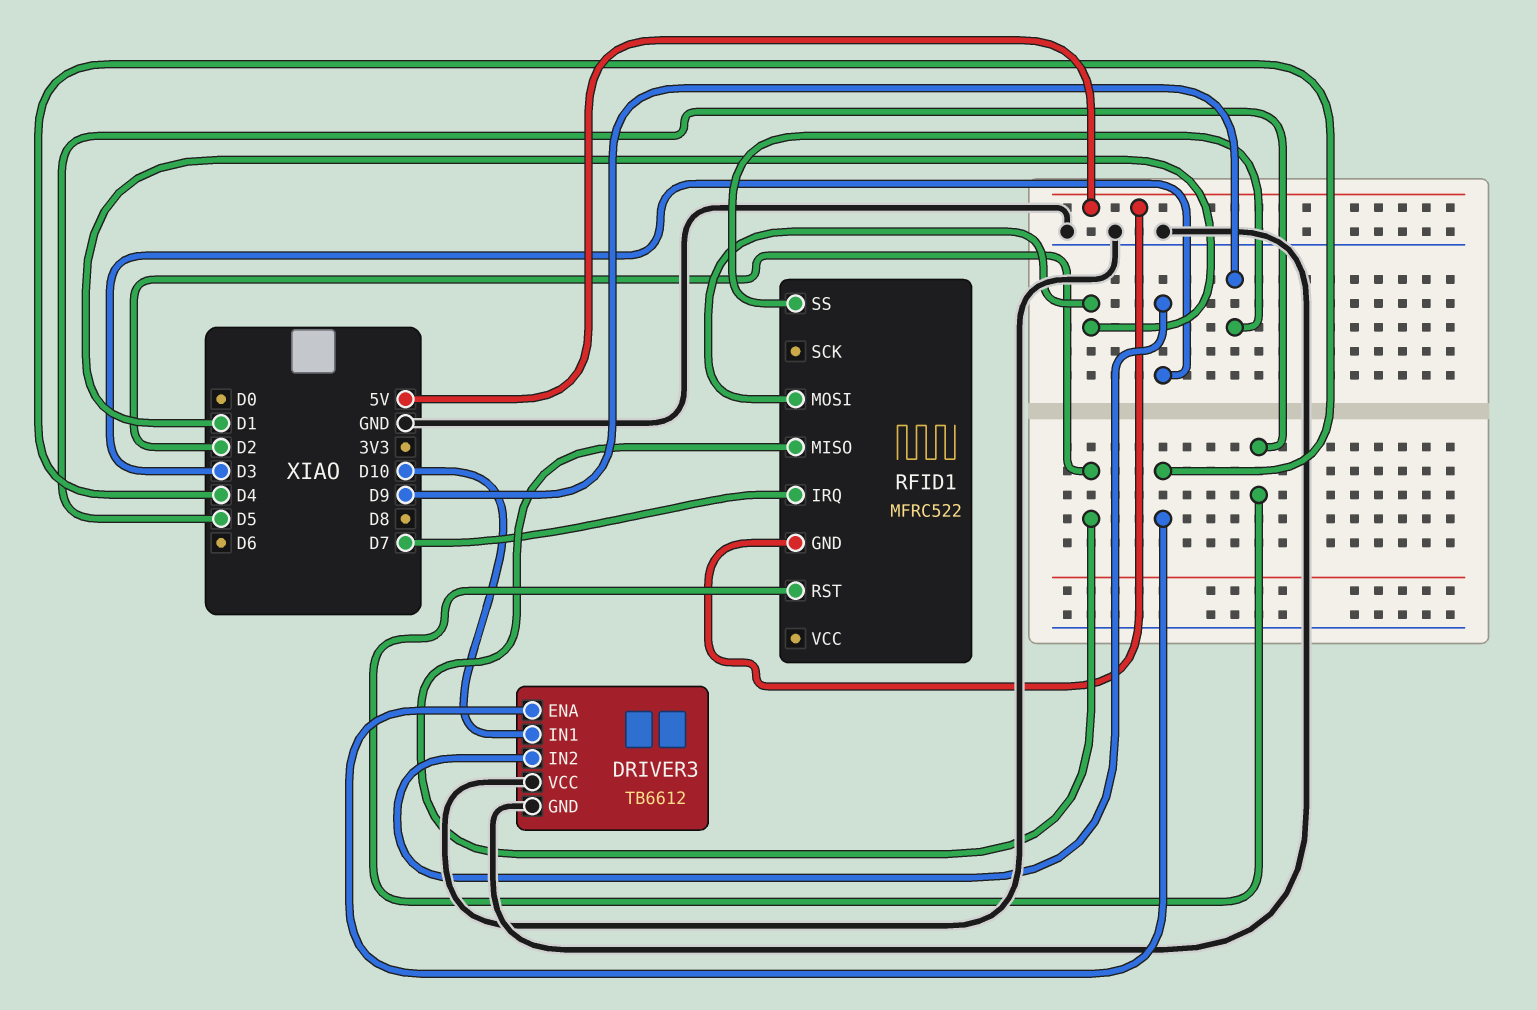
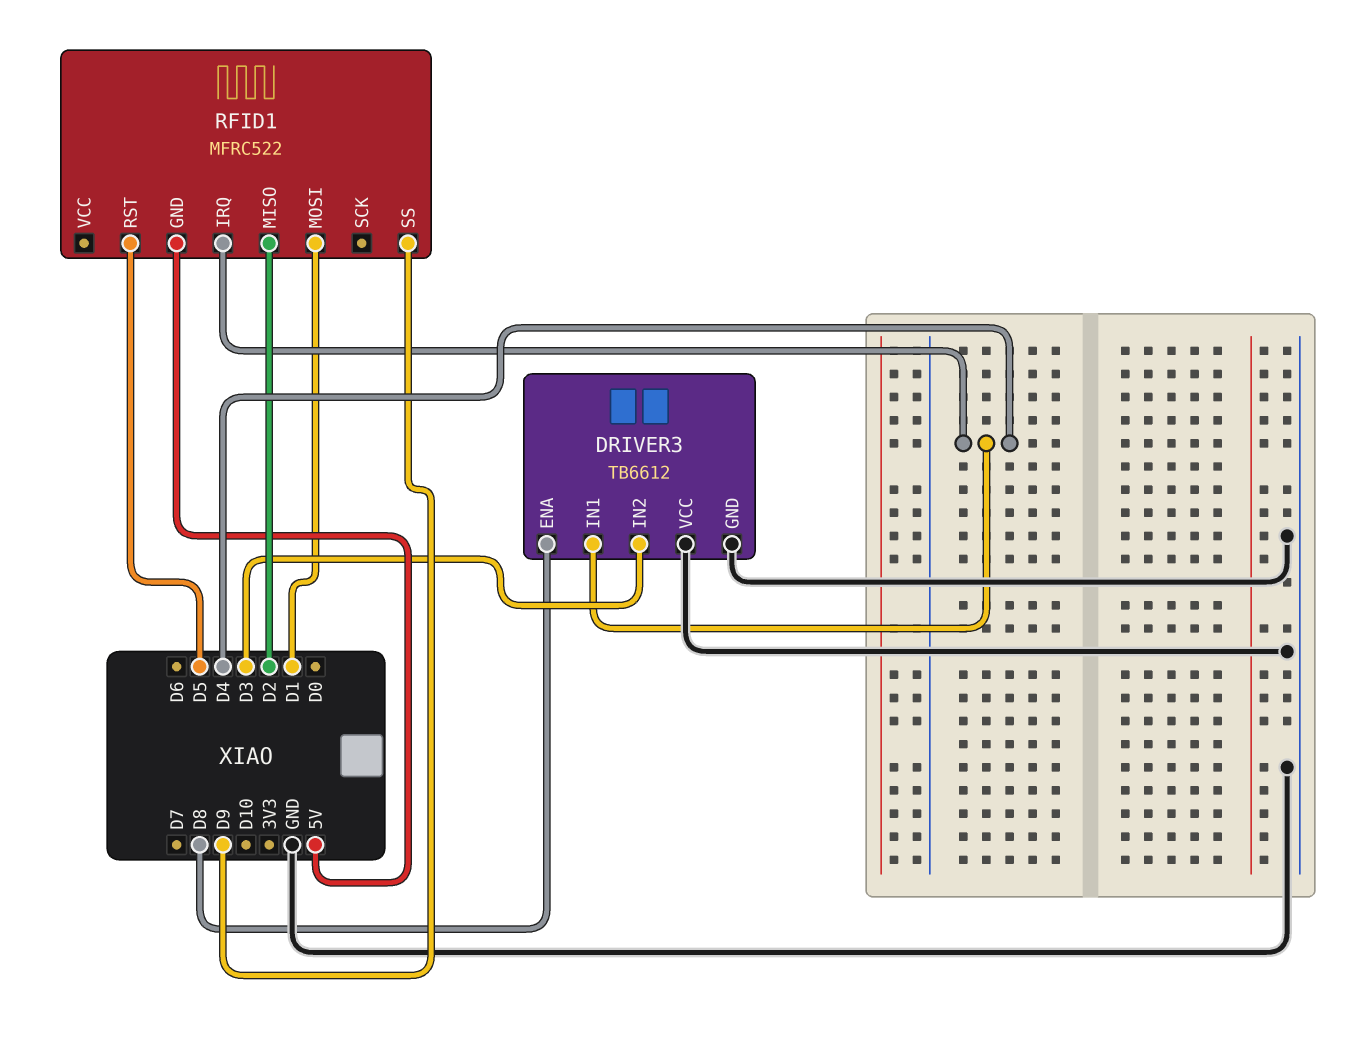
DRIVER3 pin ENA: D4 -> D8
DRIVER3 pin IN1: D10 -> D4
RFID1 pin IRQ: D7 -> D4

